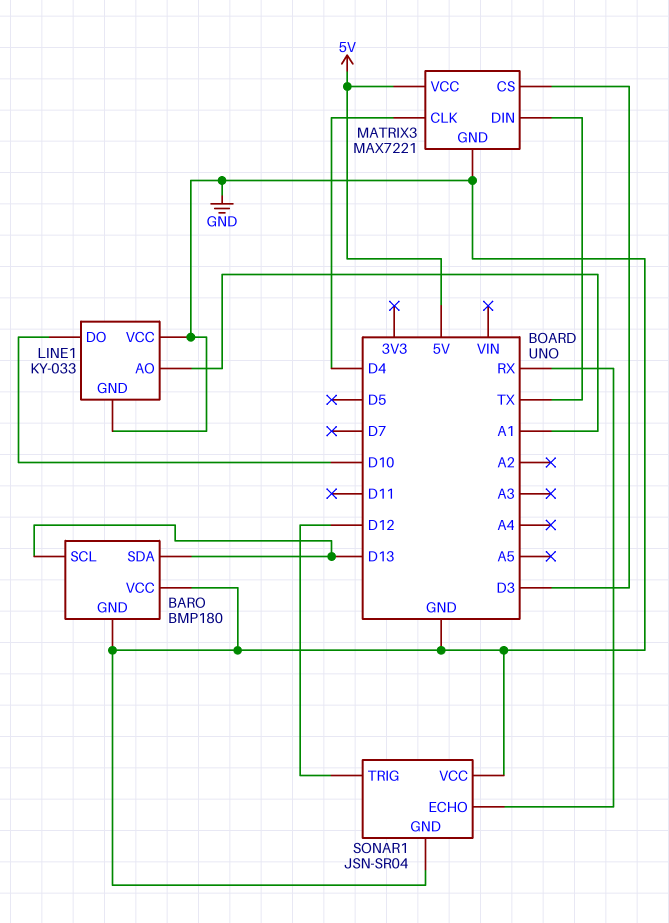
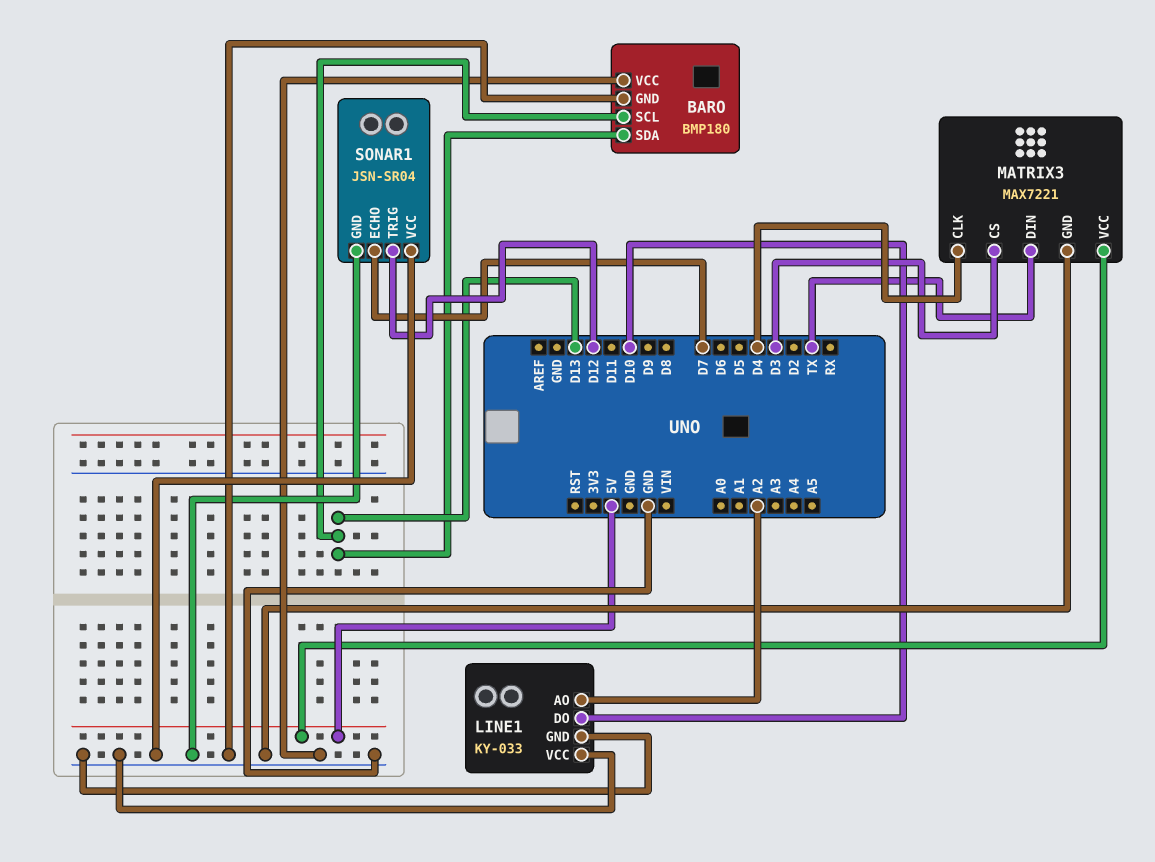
LINE1 pin AO: A1 -> A2
SONAR1 pin ECHO: RX -> D7

